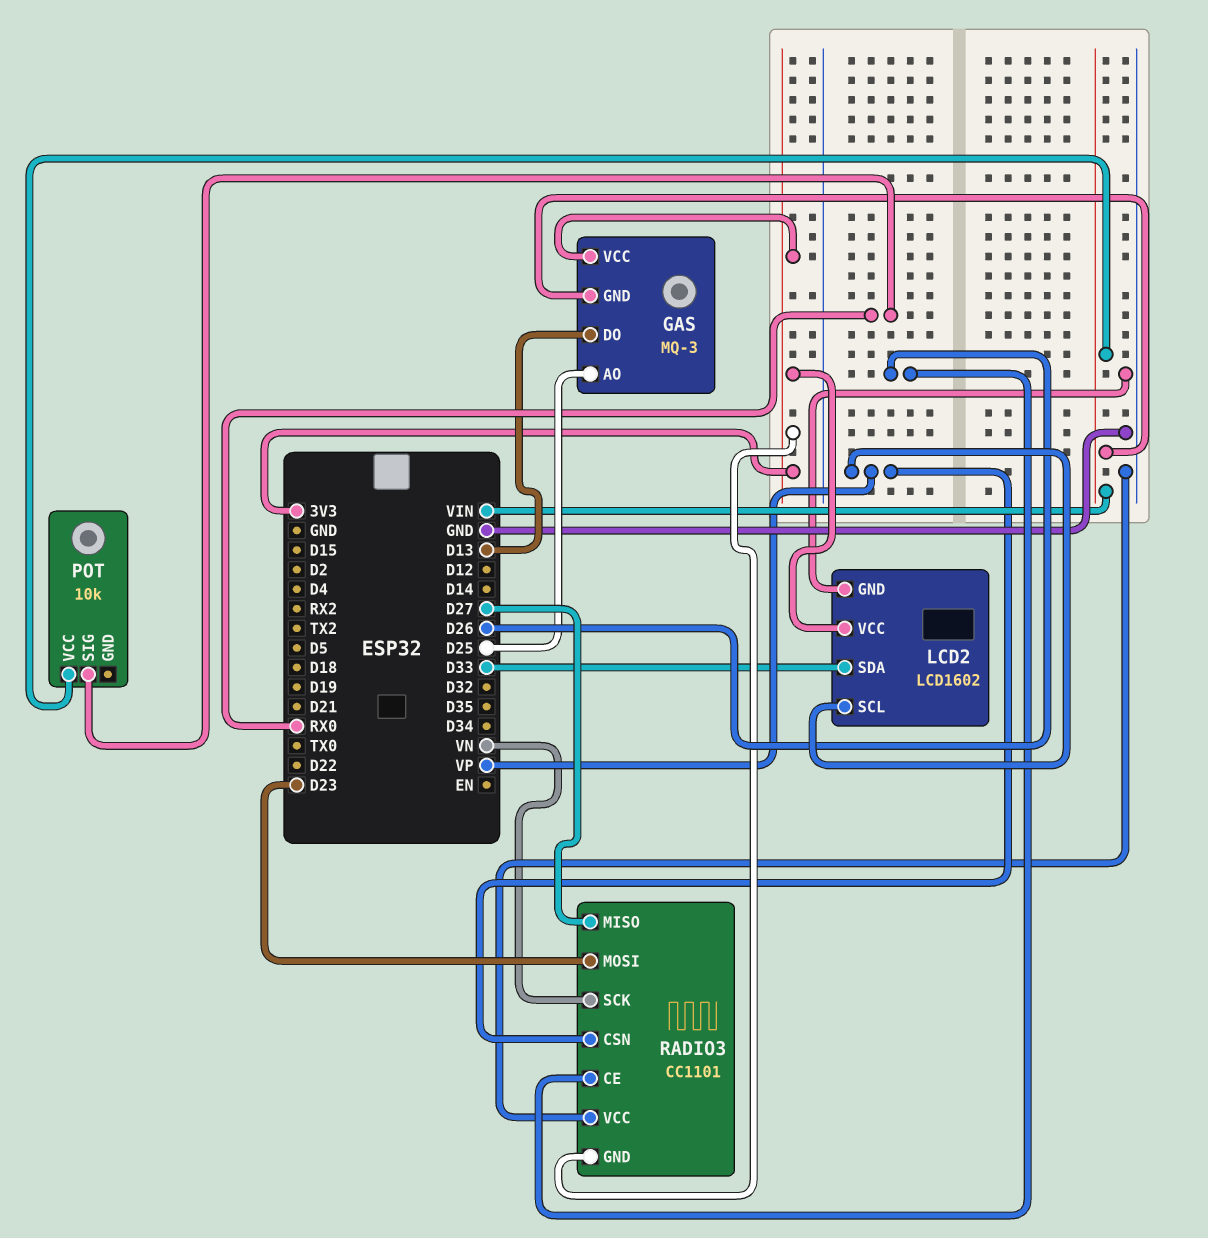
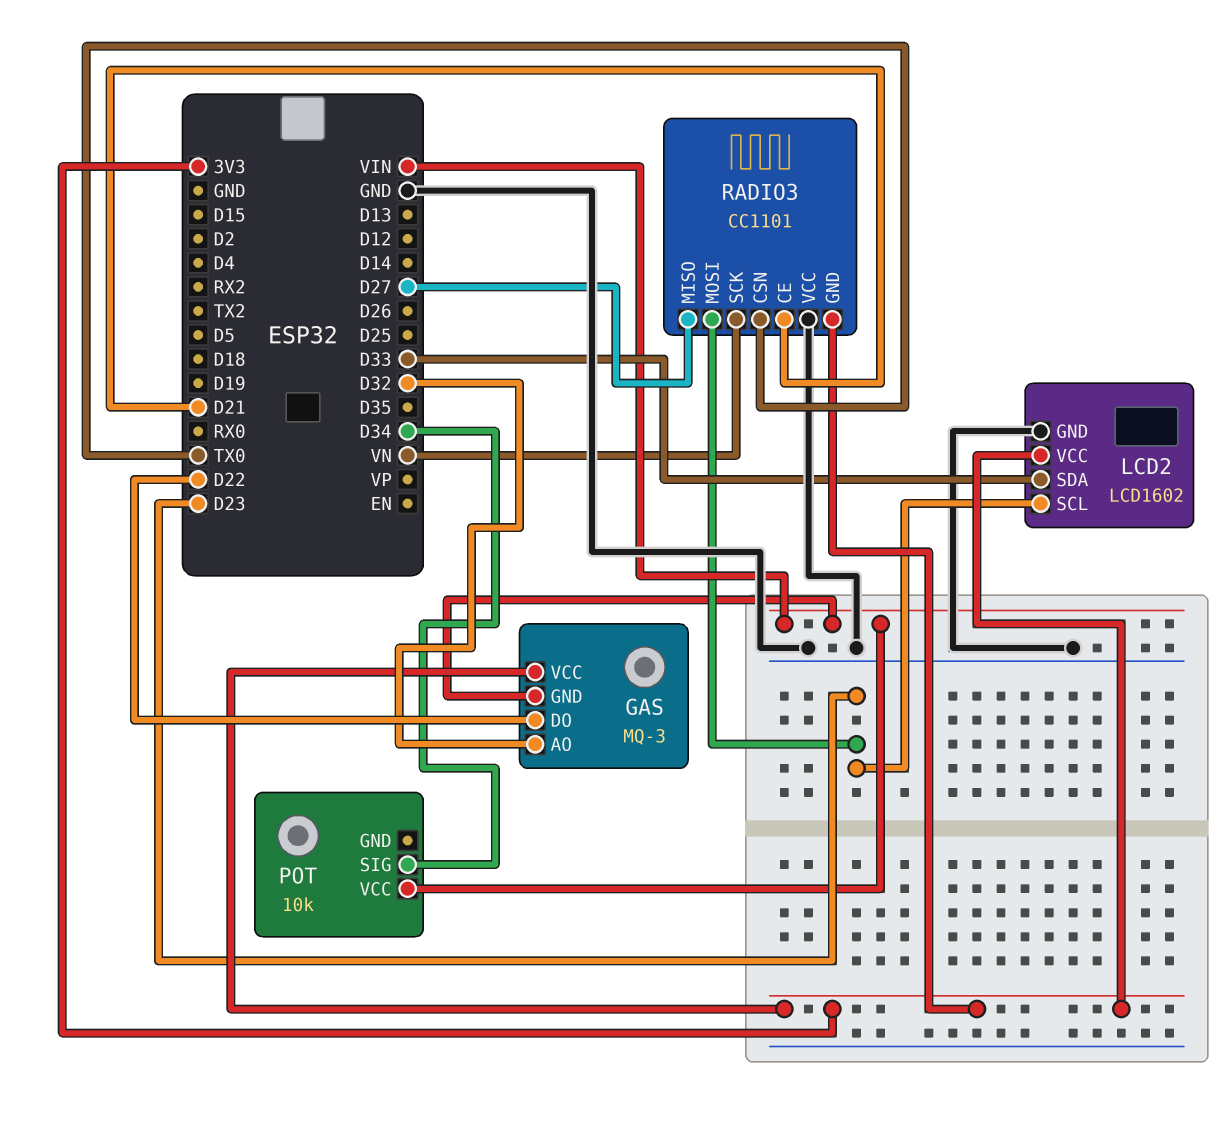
GAS pin AO: D25 -> D32
GAS pin DO: D13 -> D22
LCD2 pin SCL: VP -> D23
POT pin SIG: RX0 -> D34
RADIO3 pin CE: D26 -> D21
RADIO3 pin CSN: VP -> TX0

